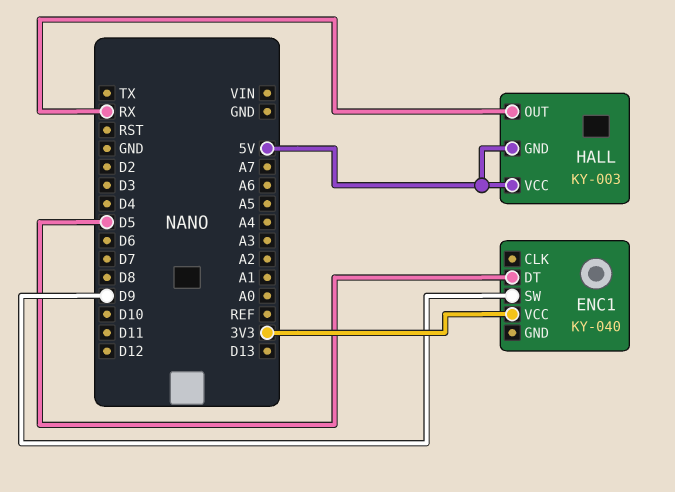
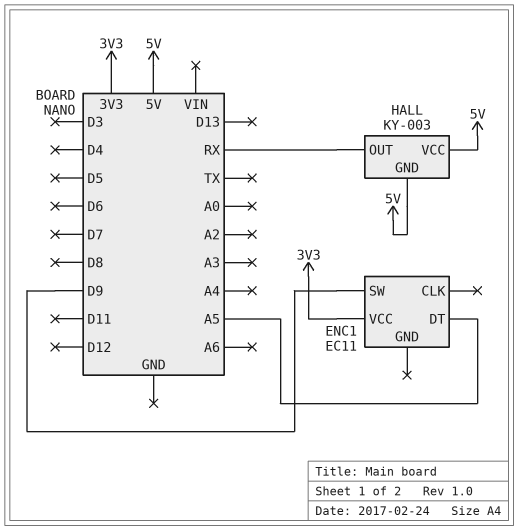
ENC1: KY-040 -> EC11
ENC1 pin DT: D5 -> A5

